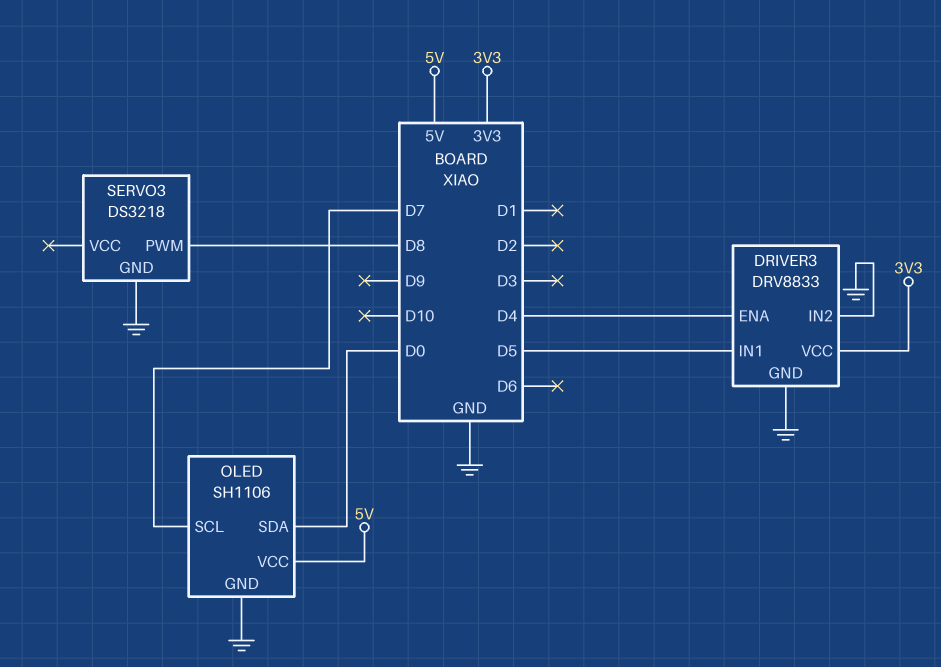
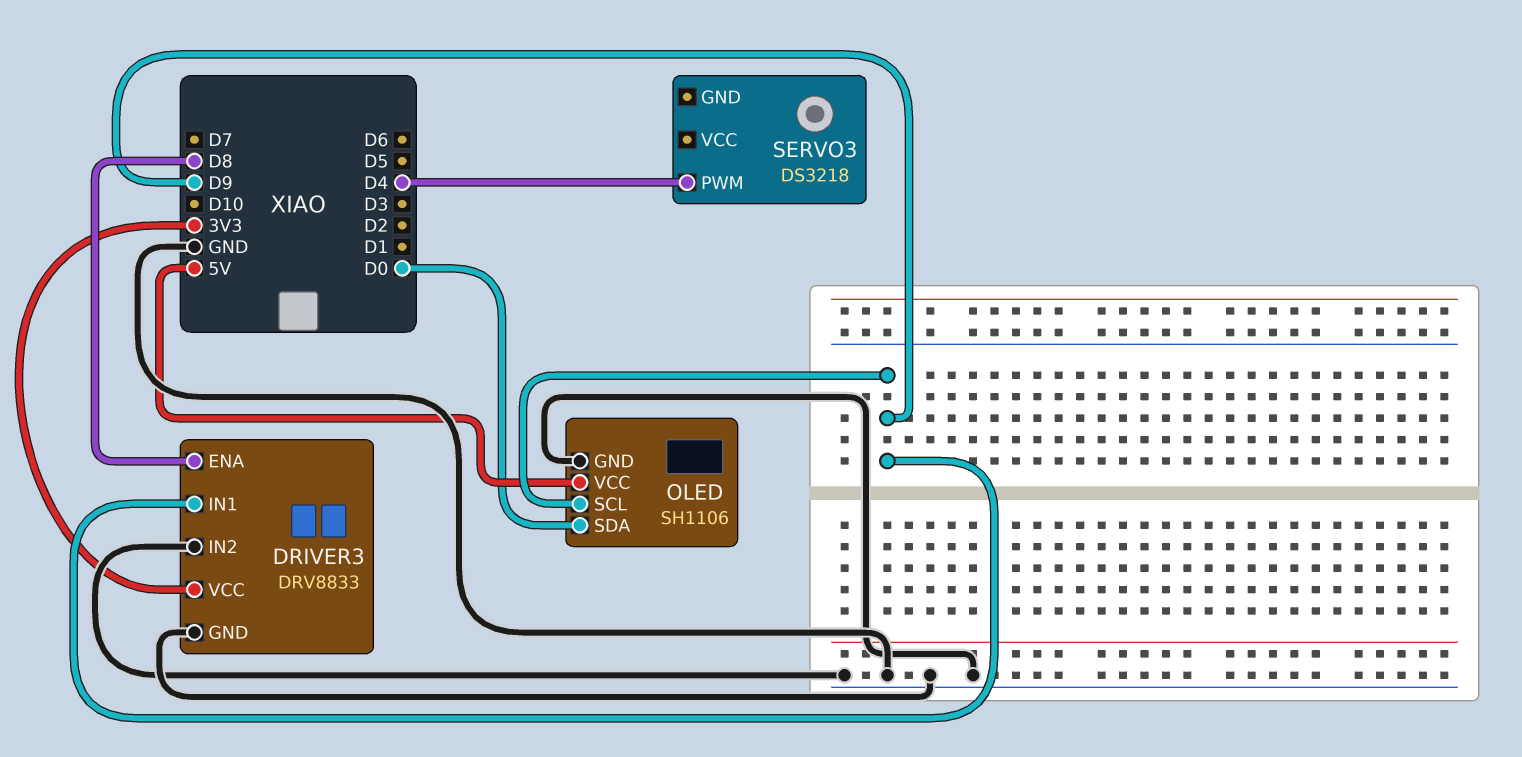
DRIVER3 pin ENA: D4 -> D8
DRIVER3 pin IN1: D5 -> D9
OLED pin SCL: D7 -> D9
SERVO3 pin GND: GND -> none
SERVO3 pin PWM: D8 -> D4

